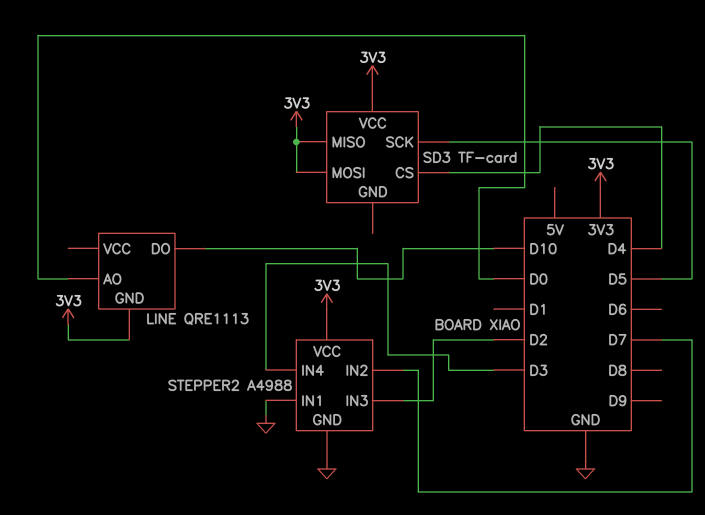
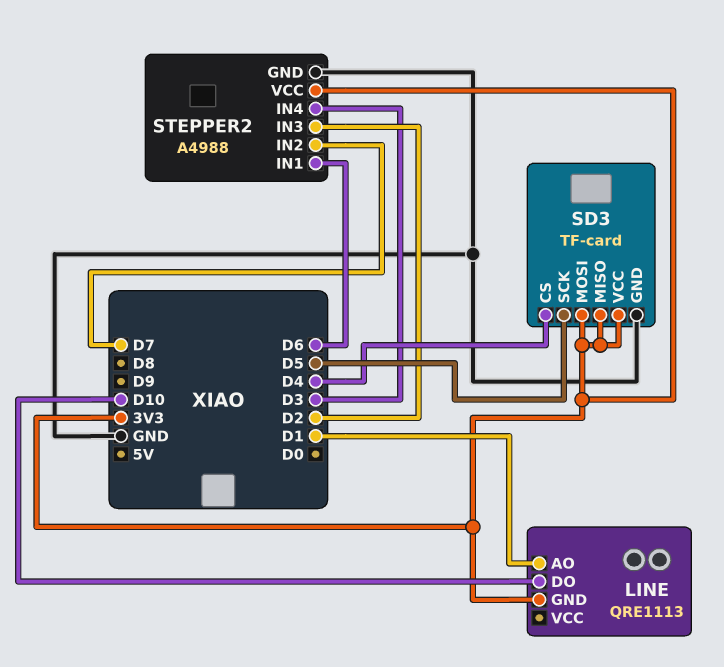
LINE pin AO: D0 -> D1
SD3 pin GND: none -> GND
STEPPER2 pin IN1: GND -> D6

